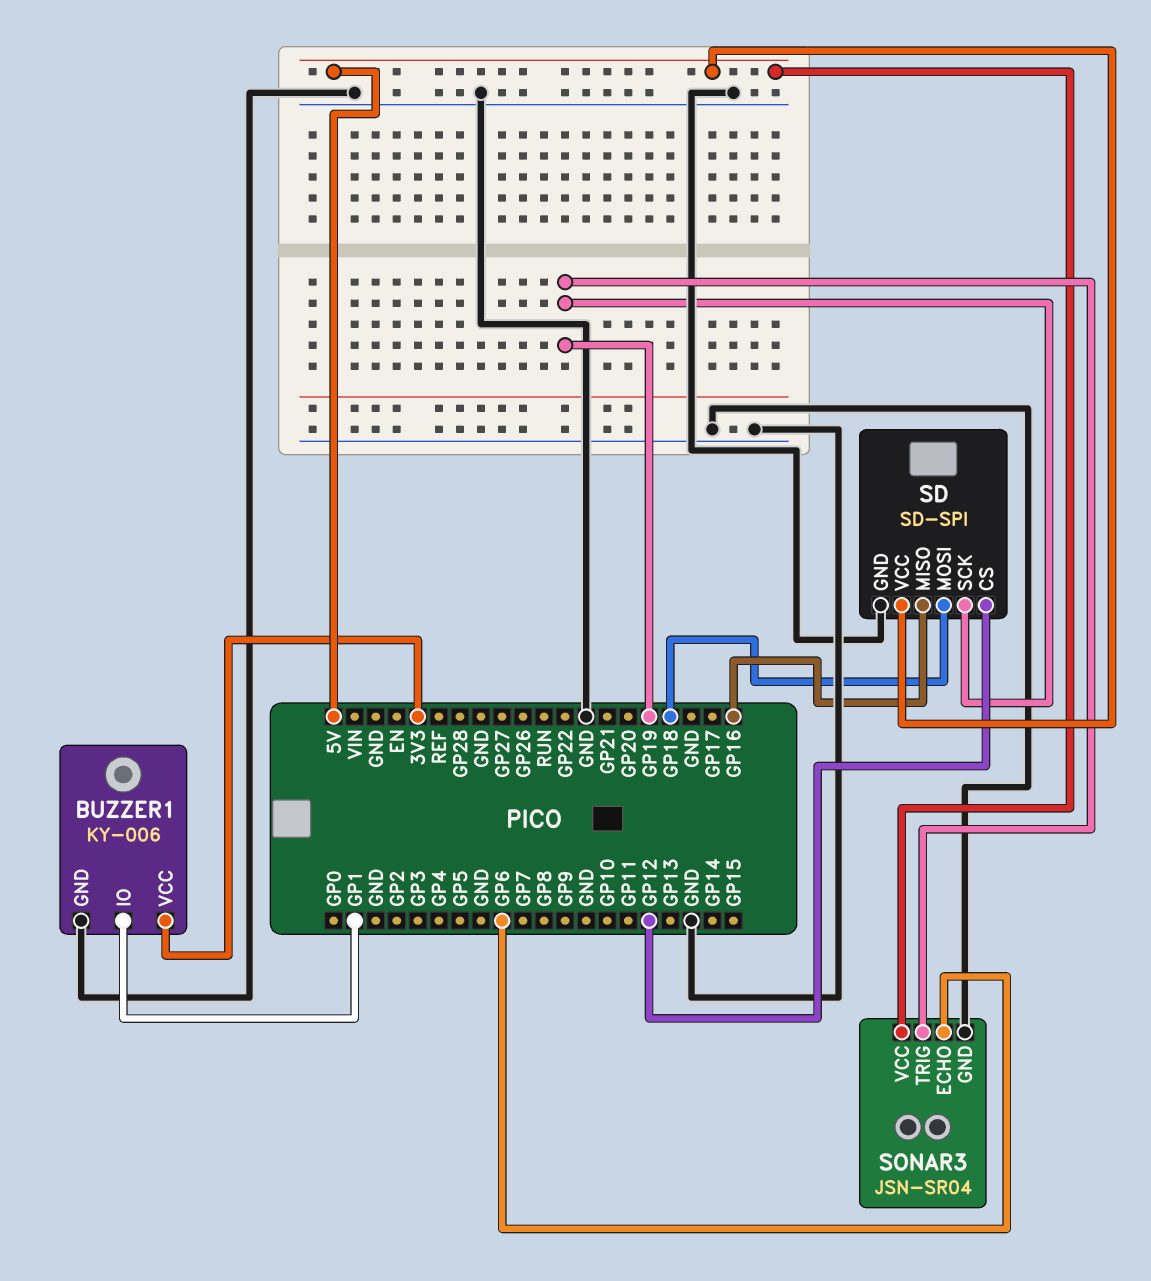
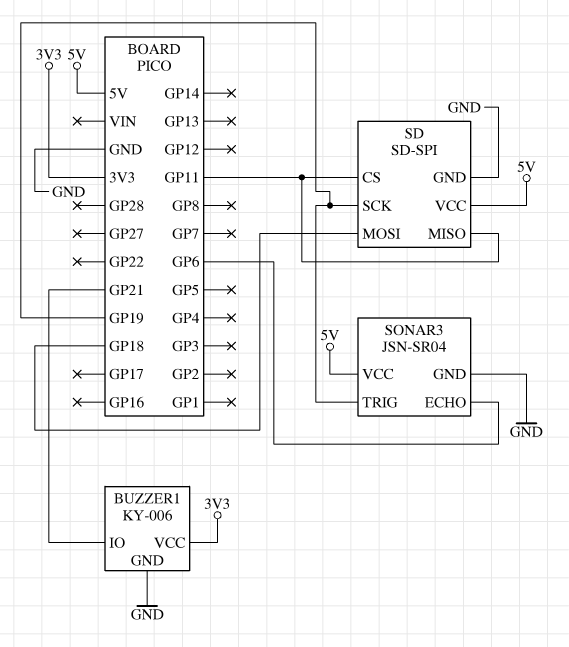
BUZZER1 pin IO: GP1 -> GP21
SD pin CS: GP12 -> GP11
SD pin MISO: GP16 -> GP11

